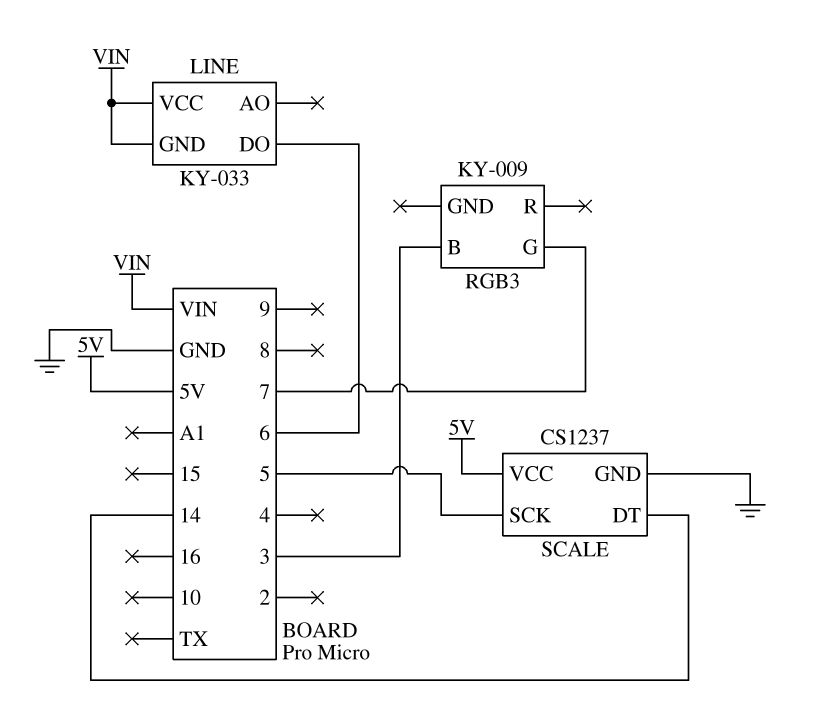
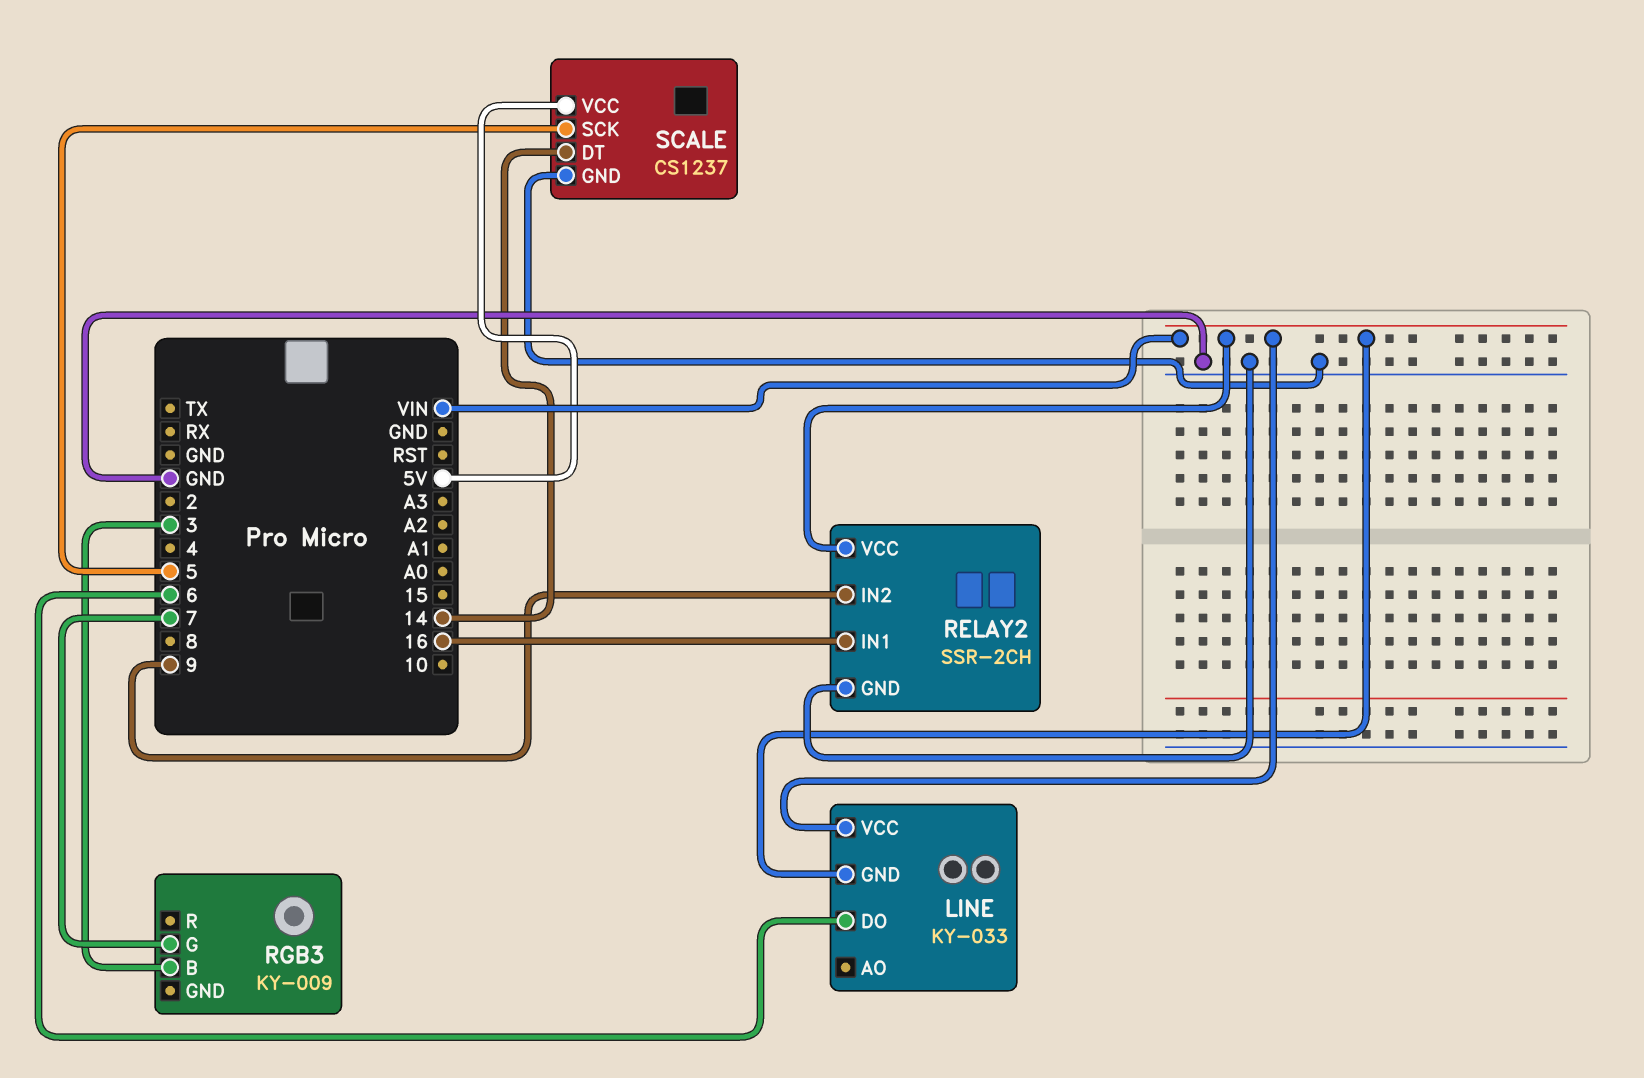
RELAY2: none -> SSR-2CH
RELAY2 pin GND: none -> GND
RELAY2 pin IN1: none -> 16
RELAY2 pin IN2: none -> 9
RELAY2 pin VCC: none -> VIN

